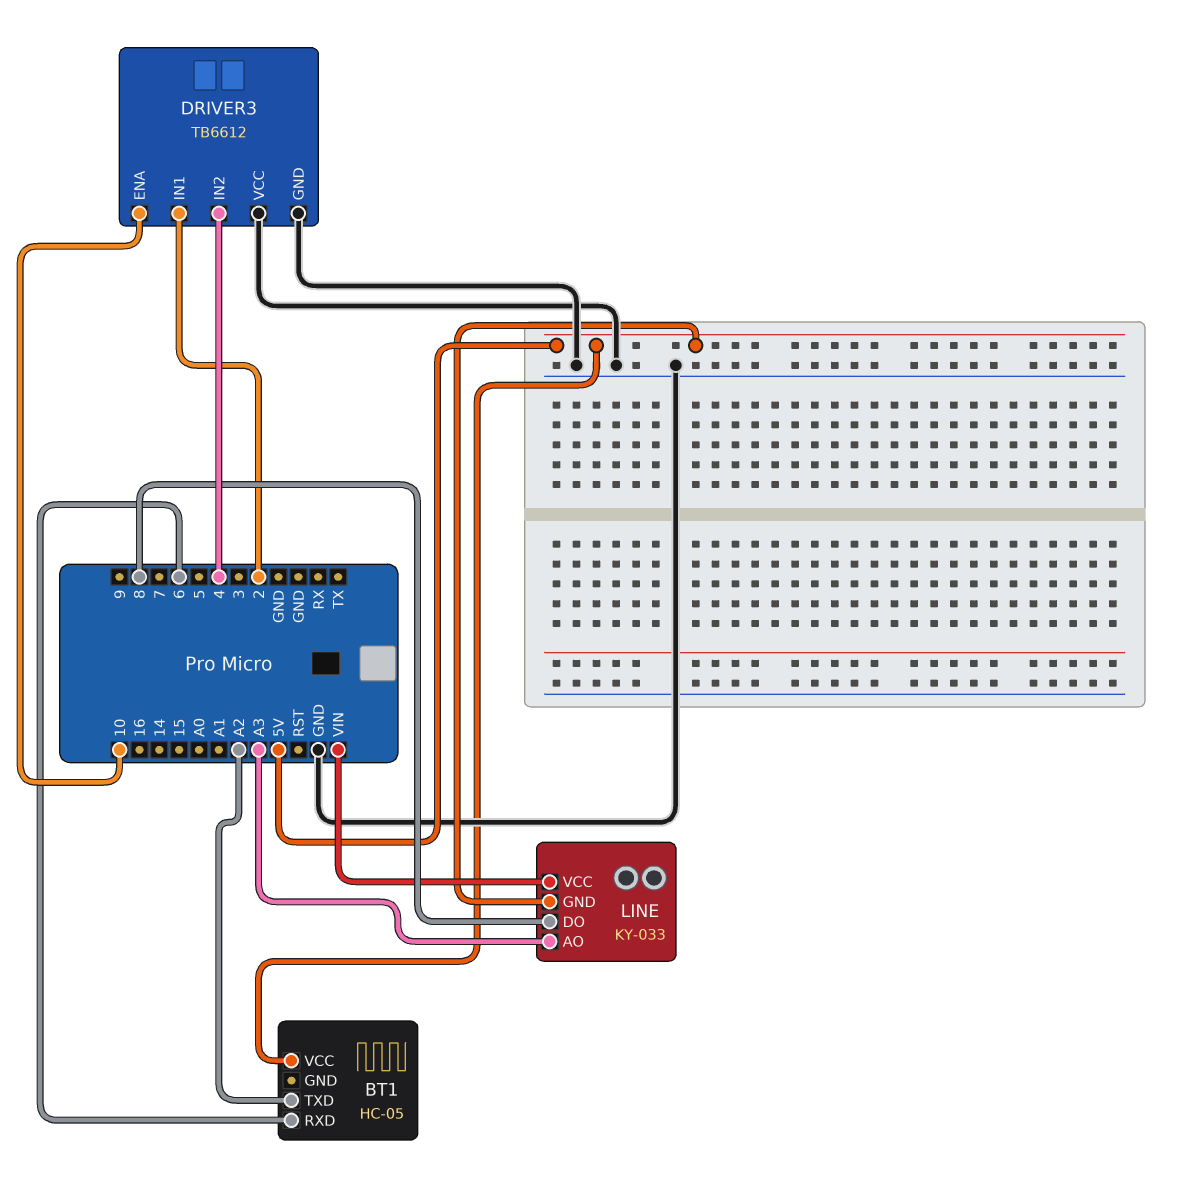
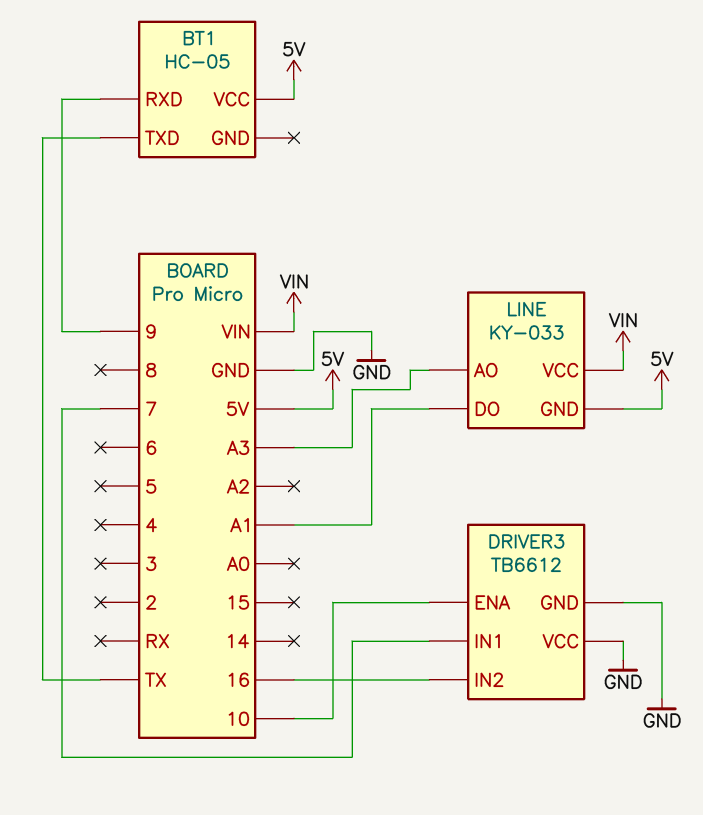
BT1 pin RXD: 6 -> 9
BT1 pin TXD: A2 -> TX
DRIVER3 pin IN1: 2 -> 7
DRIVER3 pin IN2: 4 -> 16
LINE pin DO: 8 -> A1

